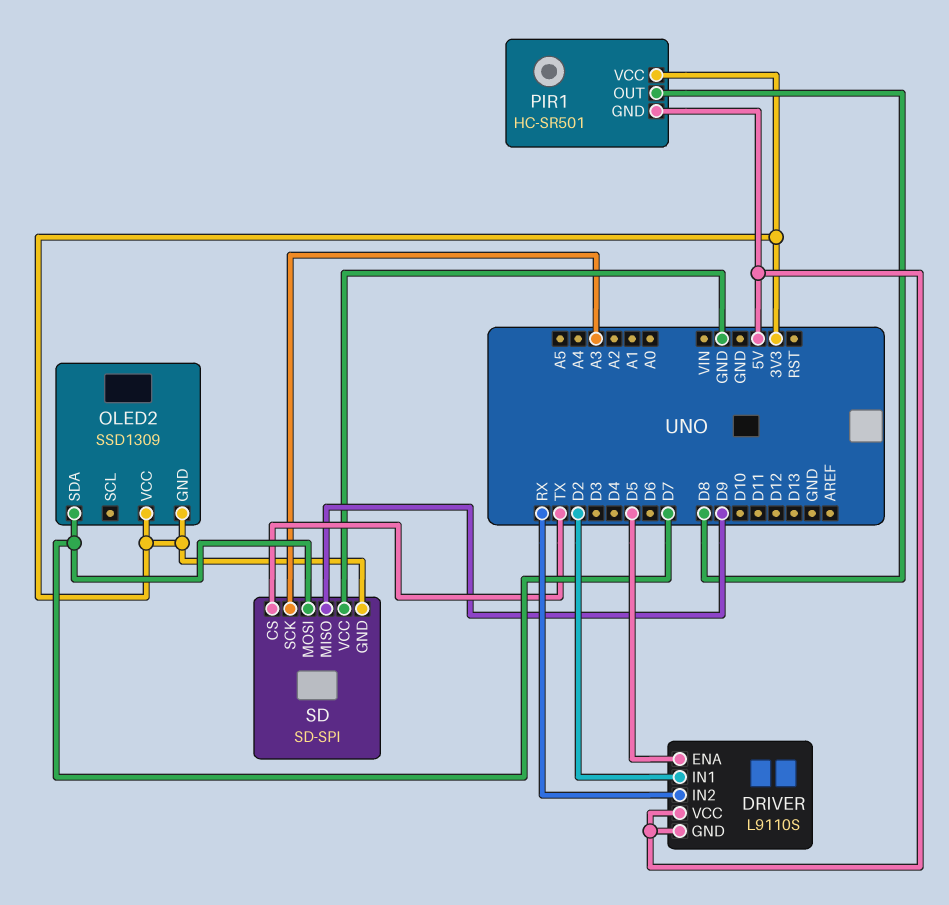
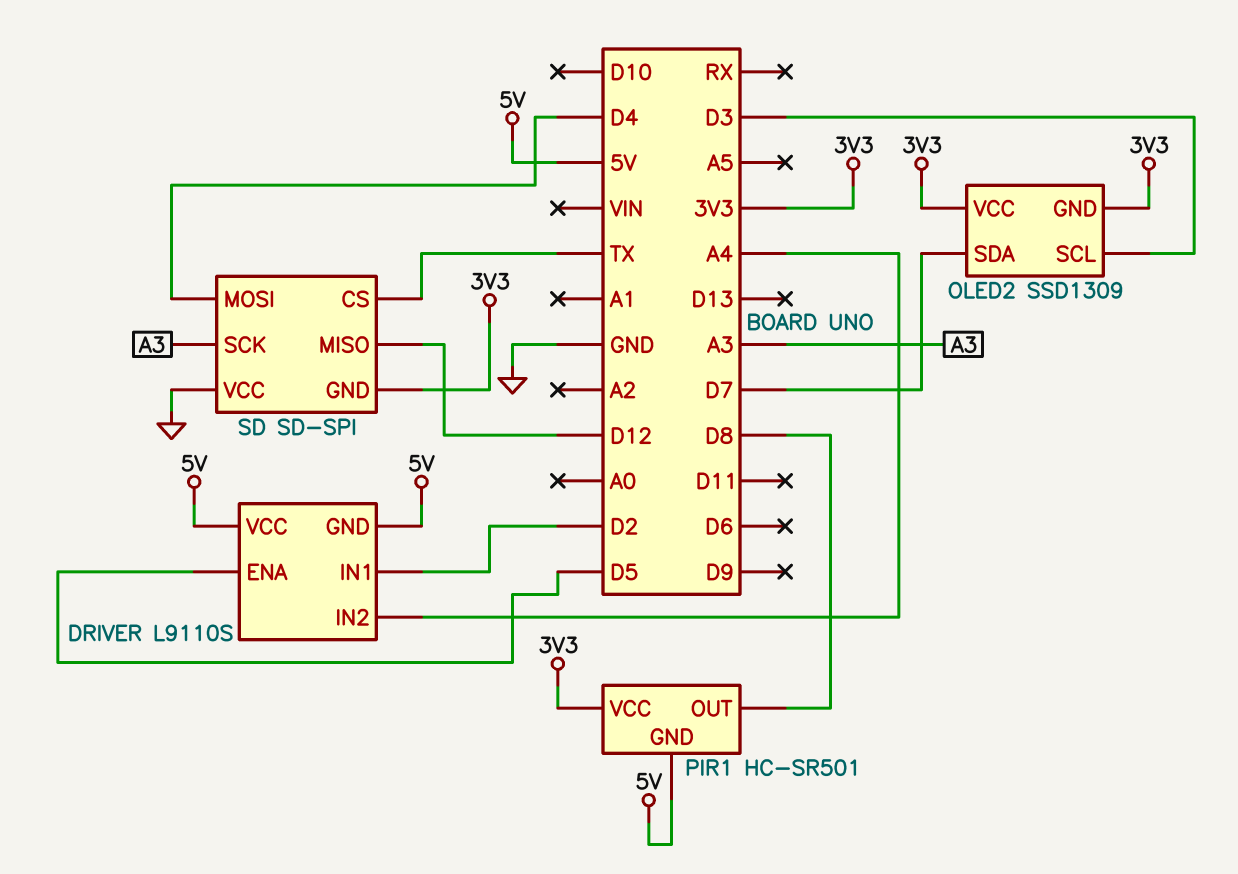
DRIVER pin IN2: RX -> A4
OLED2 pin SCL: none -> D3
SD pin MISO: D9 -> D12
SD pin MOSI: D7 -> D4

